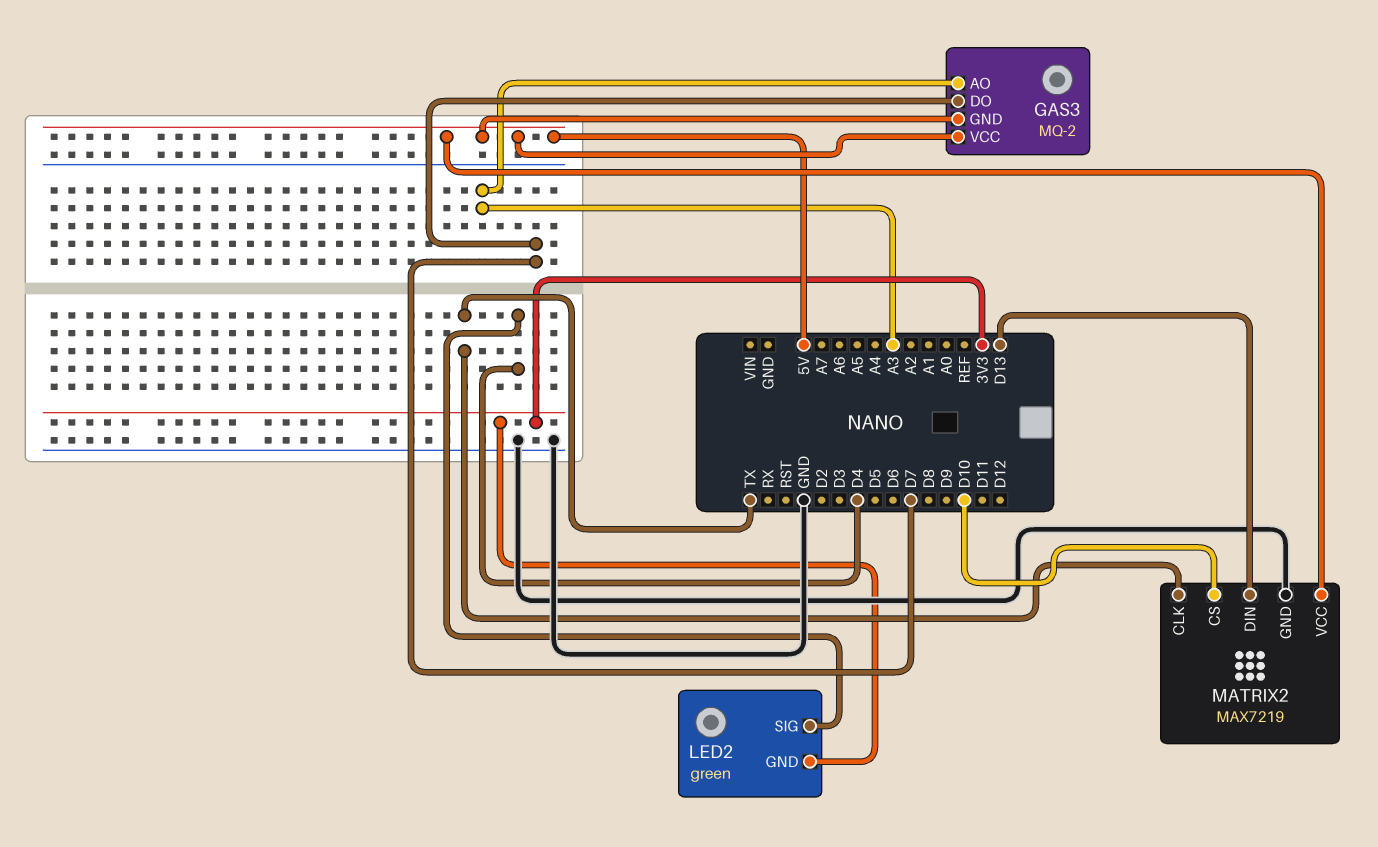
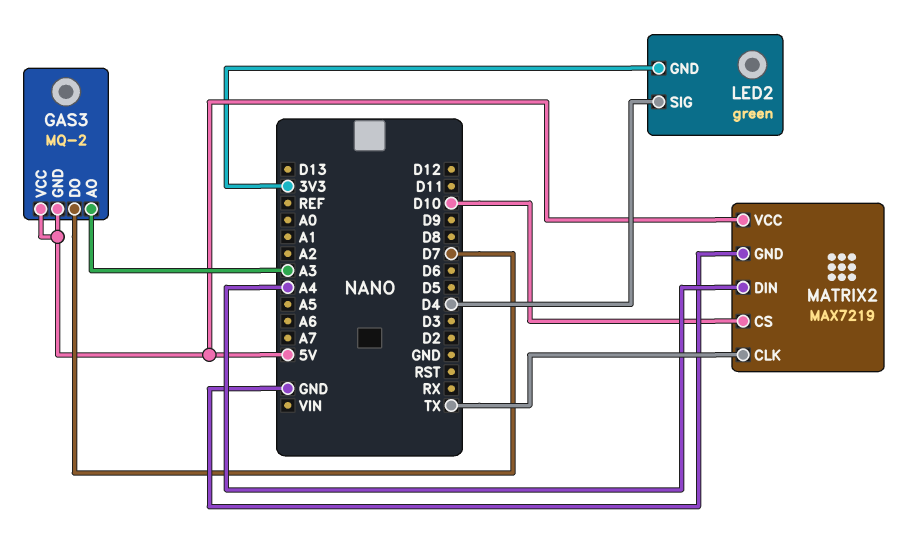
MATRIX2 pin DIN: D13 -> A4

